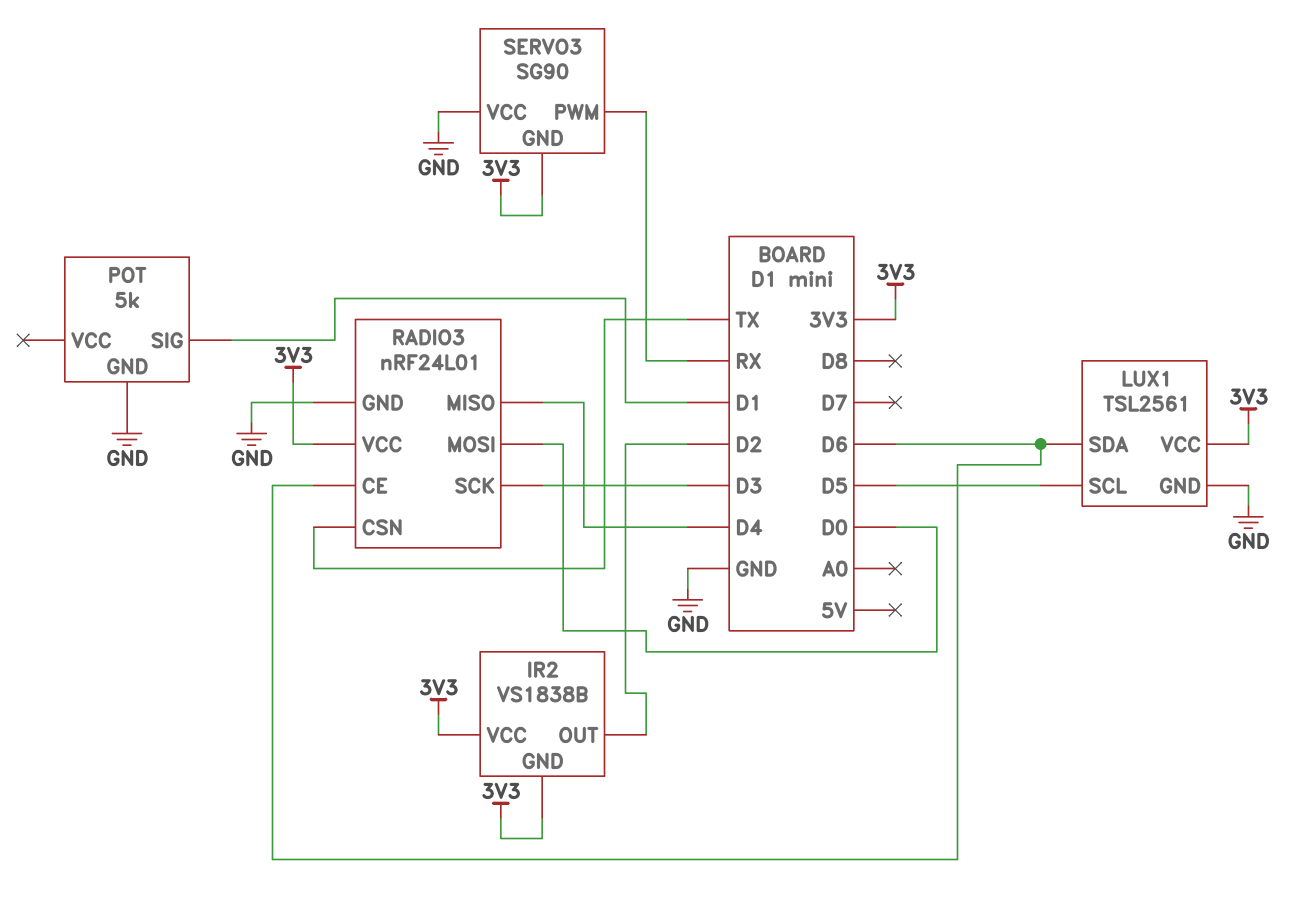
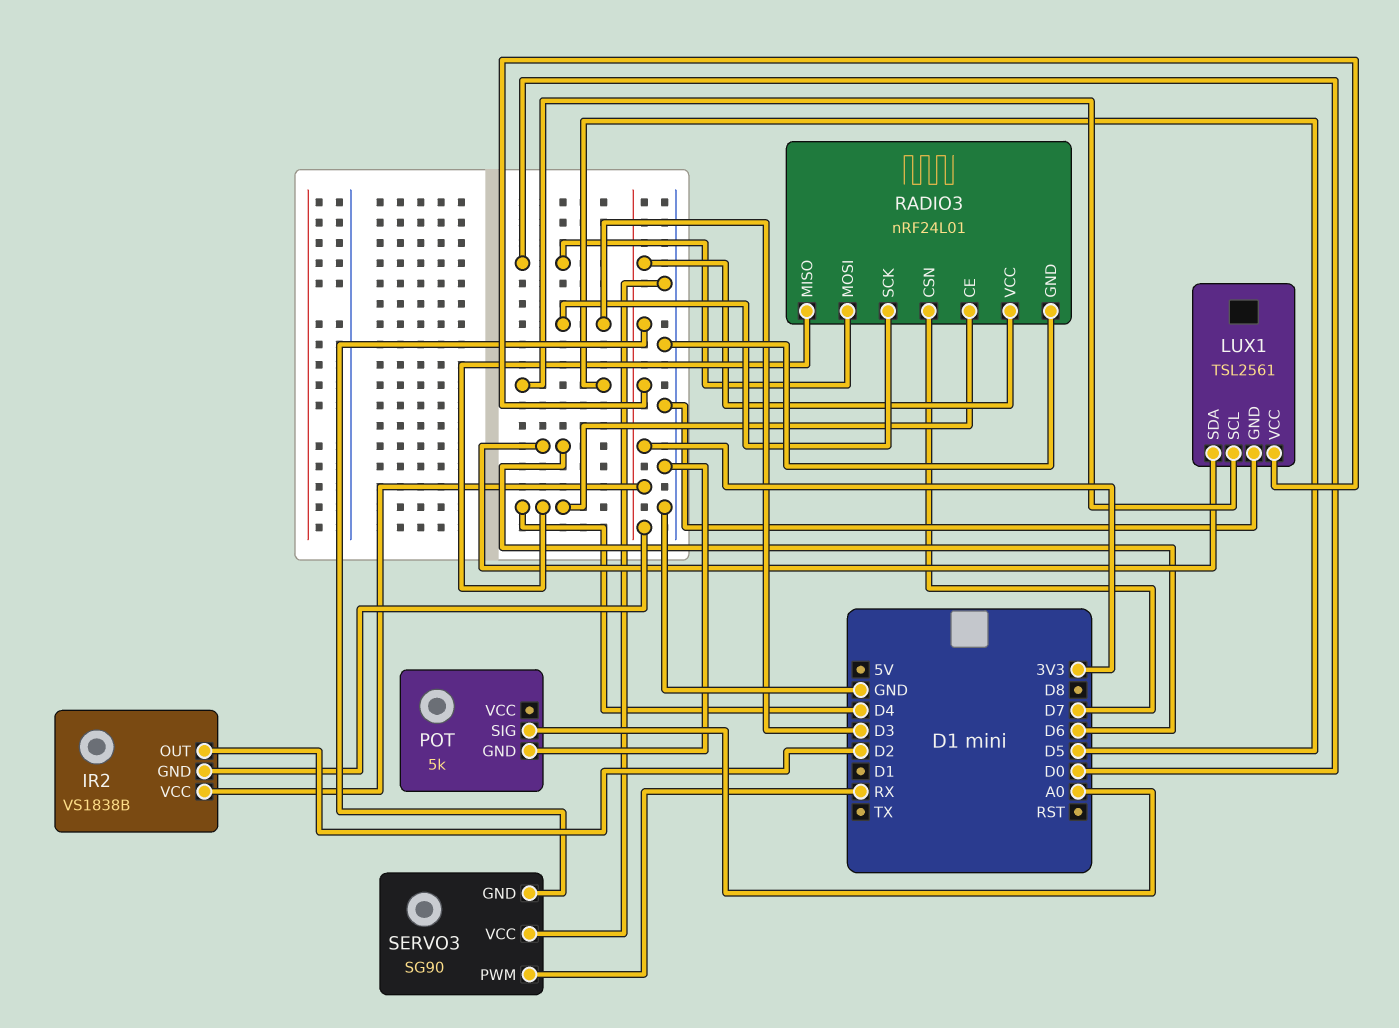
POT pin SIG: D1 -> A0
RADIO3 pin CE: D6 -> D4
RADIO3 pin CSN: TX -> D7

